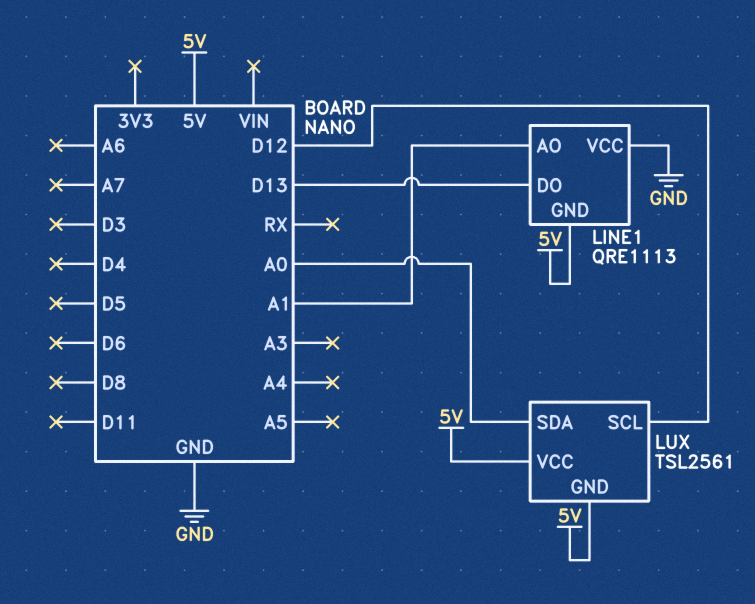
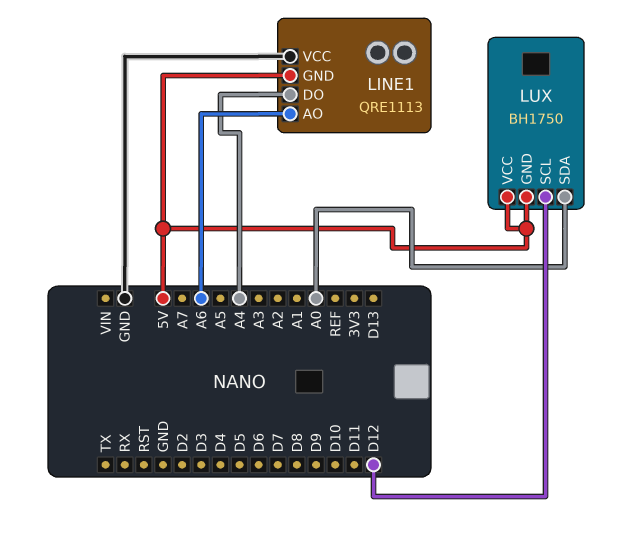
LINE1 pin AO: A1 -> A6
LINE1 pin DO: D13 -> A4
LUX: TSL2561 -> BH1750

